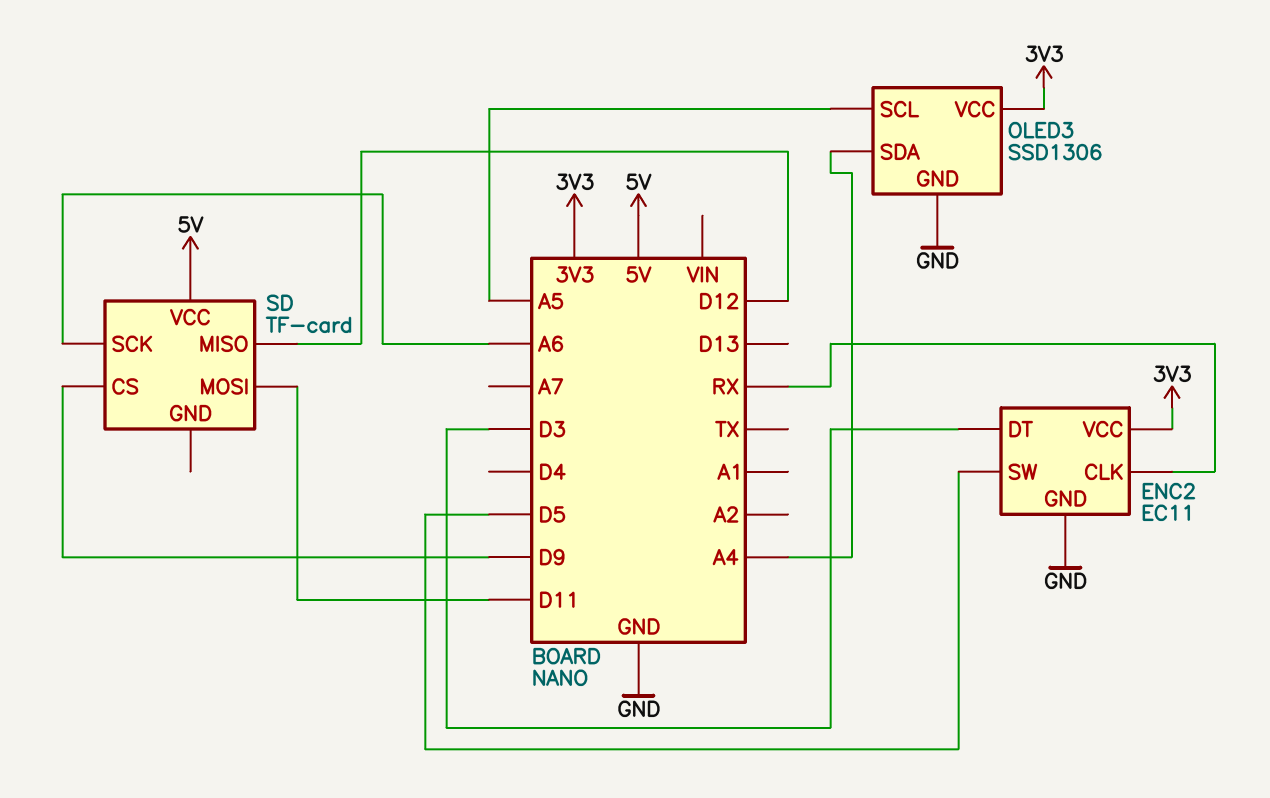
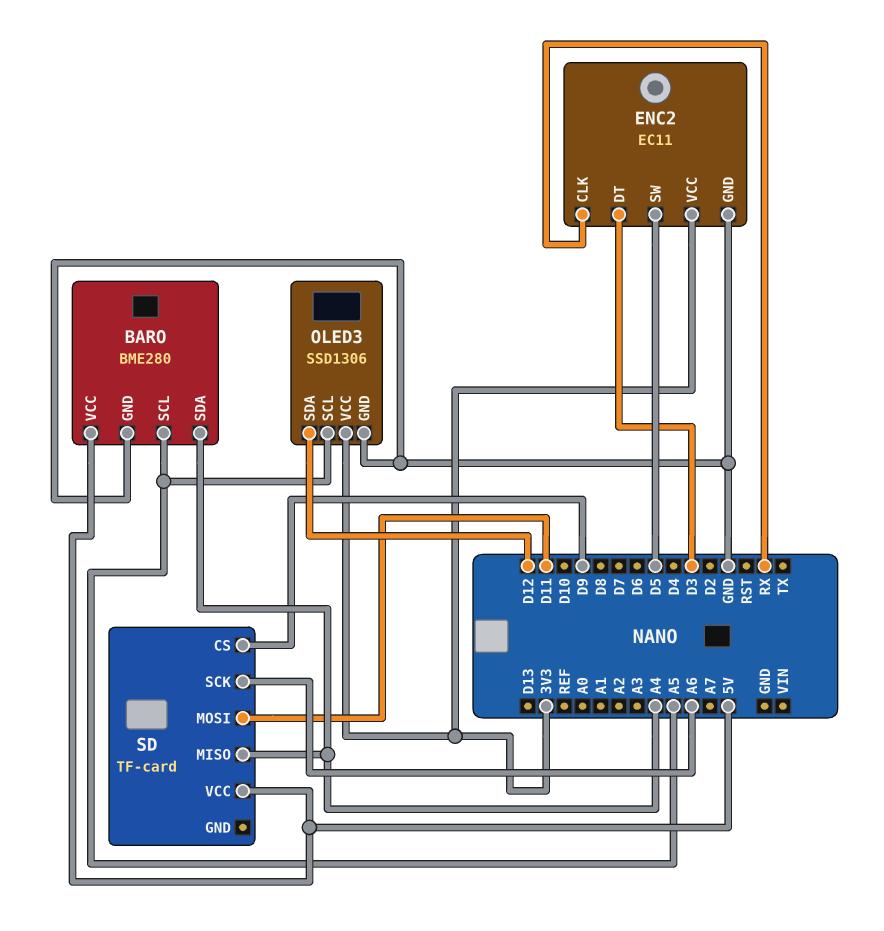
BARO: none -> BME280
BARO pin GND: none -> GND
BARO pin SCL: none -> A5
BARO pin SDA: none -> A4
BARO pin VCC: none -> 5V
OLED3 pin SDA: A4 -> D12
SD pin MISO: D12 -> A4

